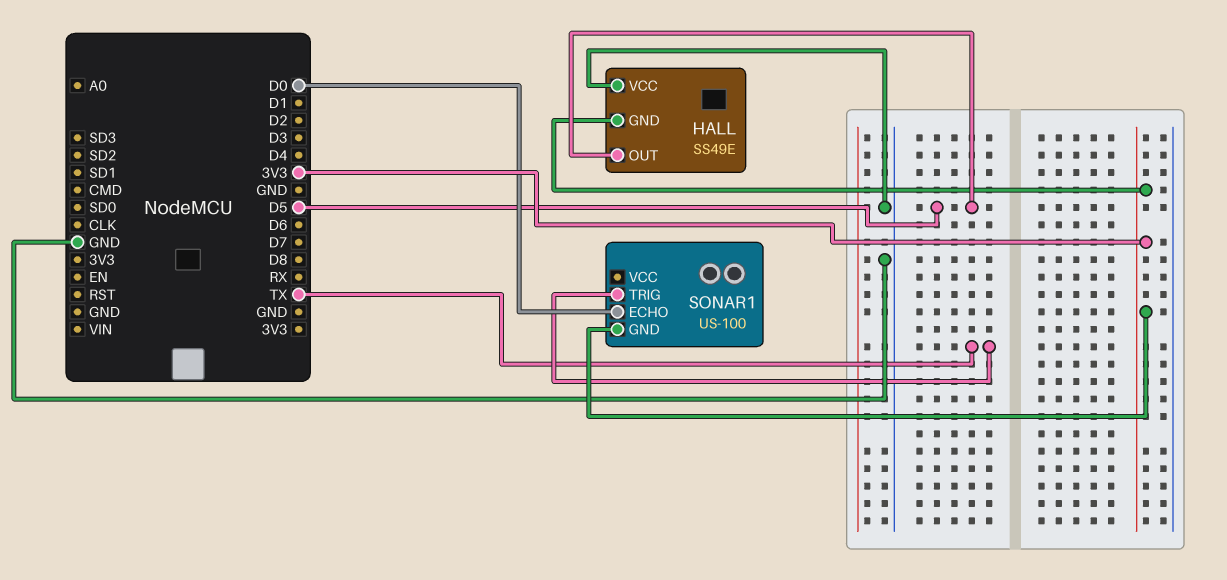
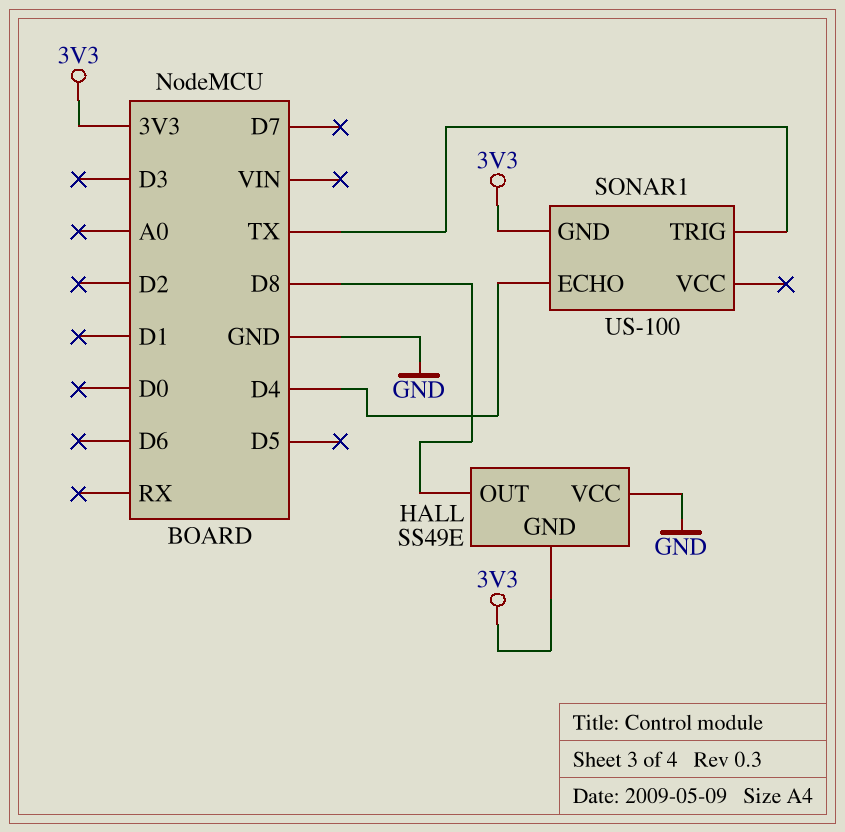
HALL pin OUT: D5 -> D8
SONAR1 pin ECHO: D0 -> D4

